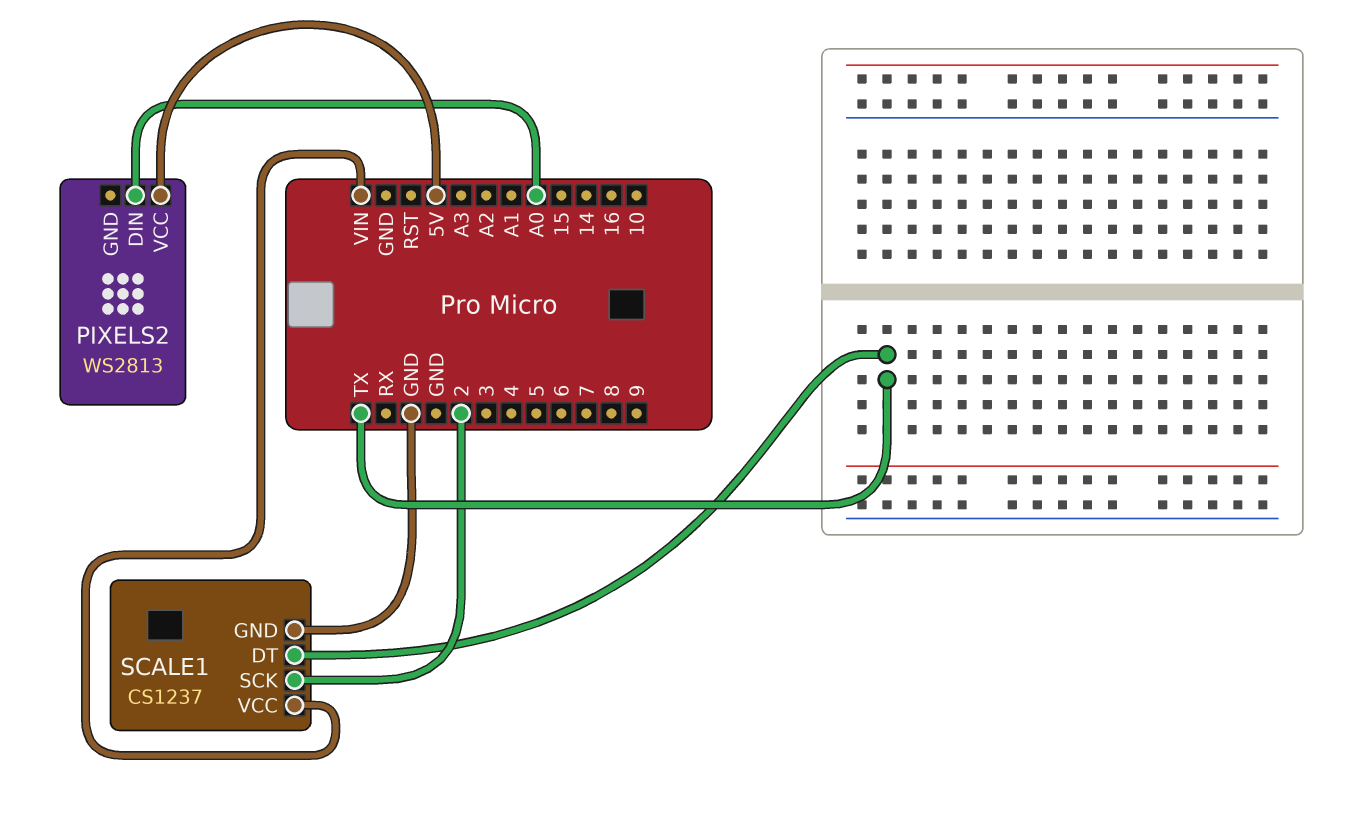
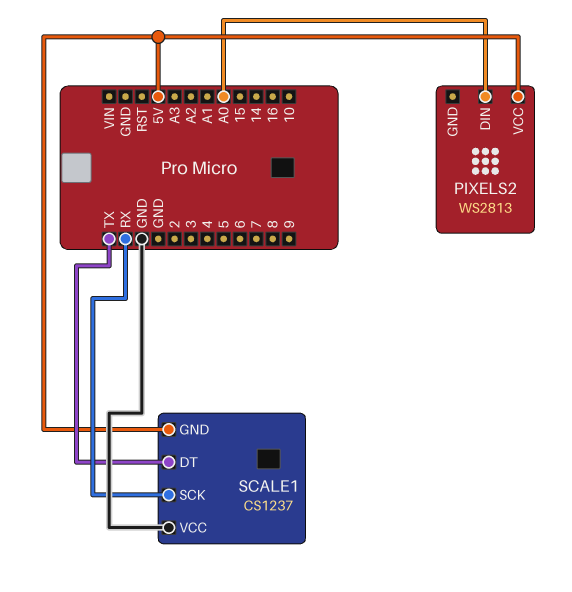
SCALE1 pin GND: GND -> 5V
SCALE1 pin SCK: 2 -> RX
SCALE1 pin VCC: VIN -> GND

